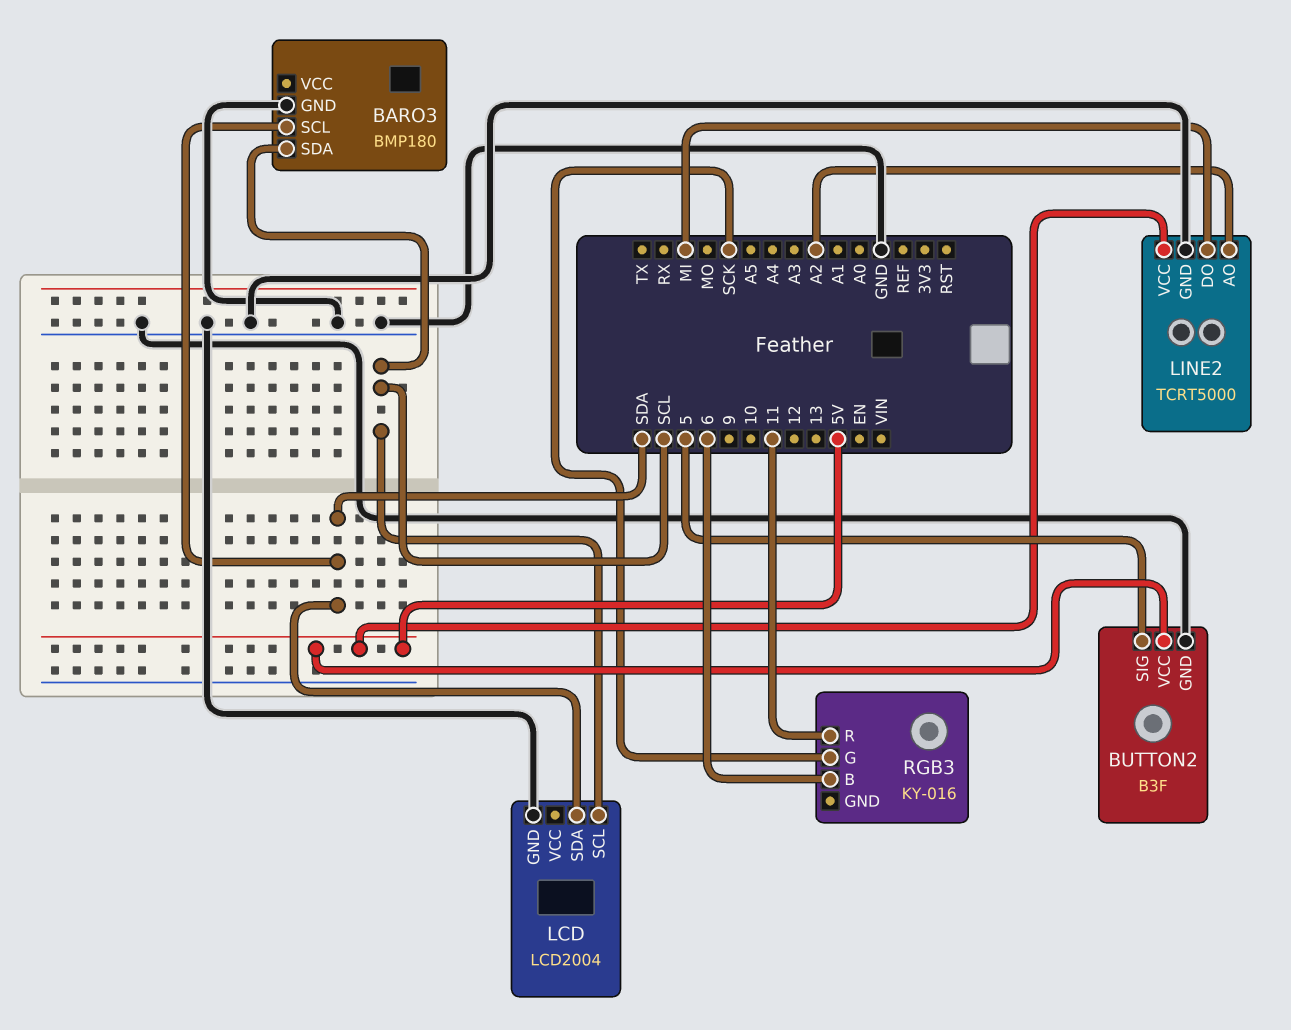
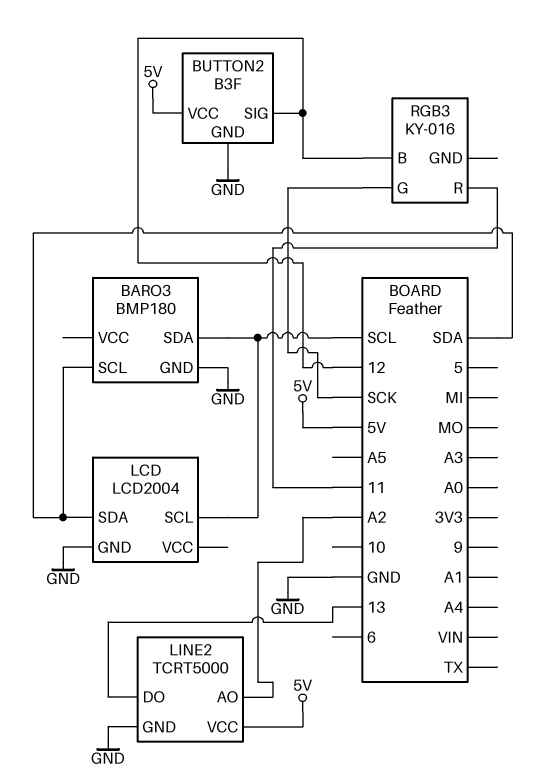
BUTTON2 pin SIG: 5 -> 12
LINE2 pin DO: MI -> 13
RGB3 pin B: 6 -> 12

